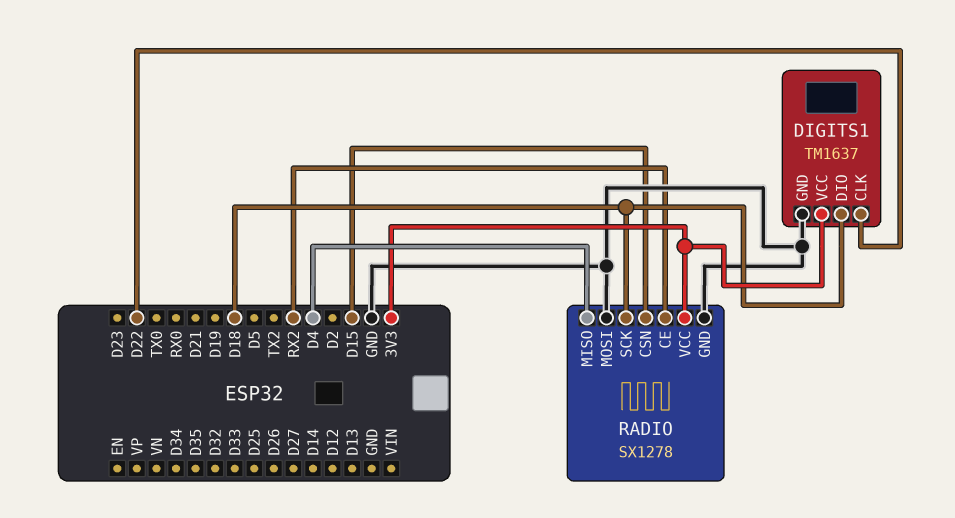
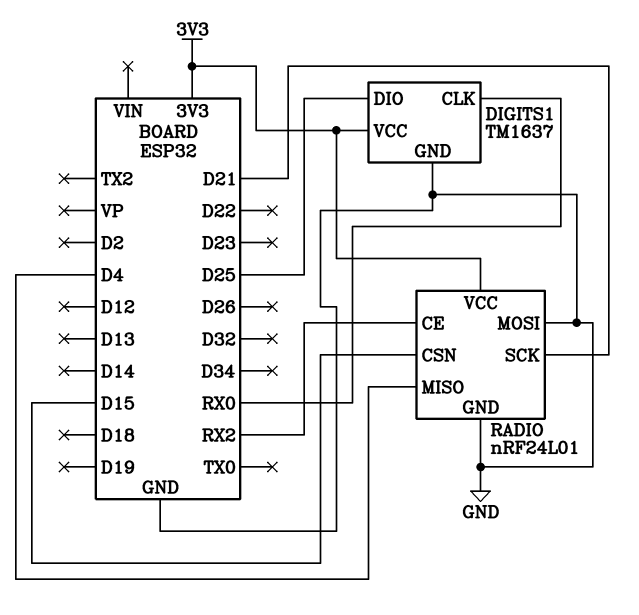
DIGITS1 pin CLK: D22 -> RX0
DIGITS1 pin DIO: D18 -> D25
RADIO: SX1278 -> nRF24L01
RADIO pin SCK: D18 -> D21

